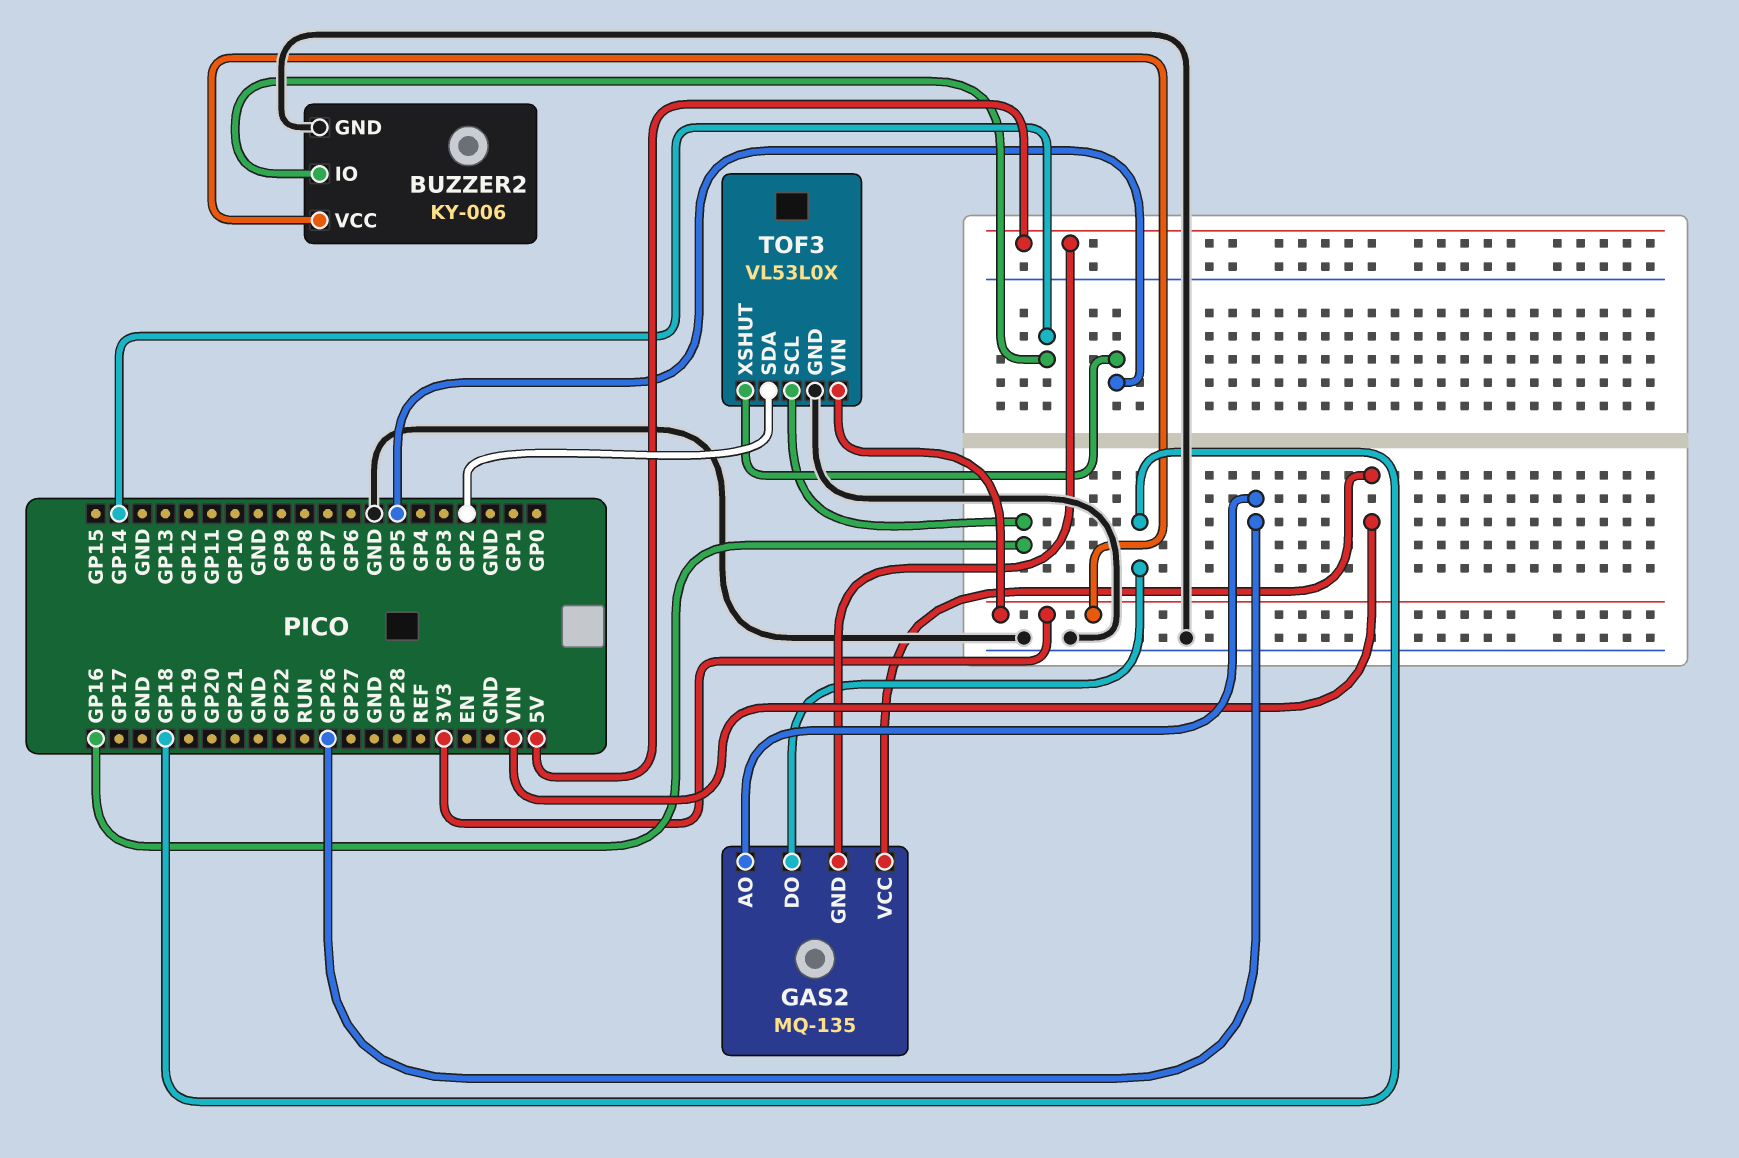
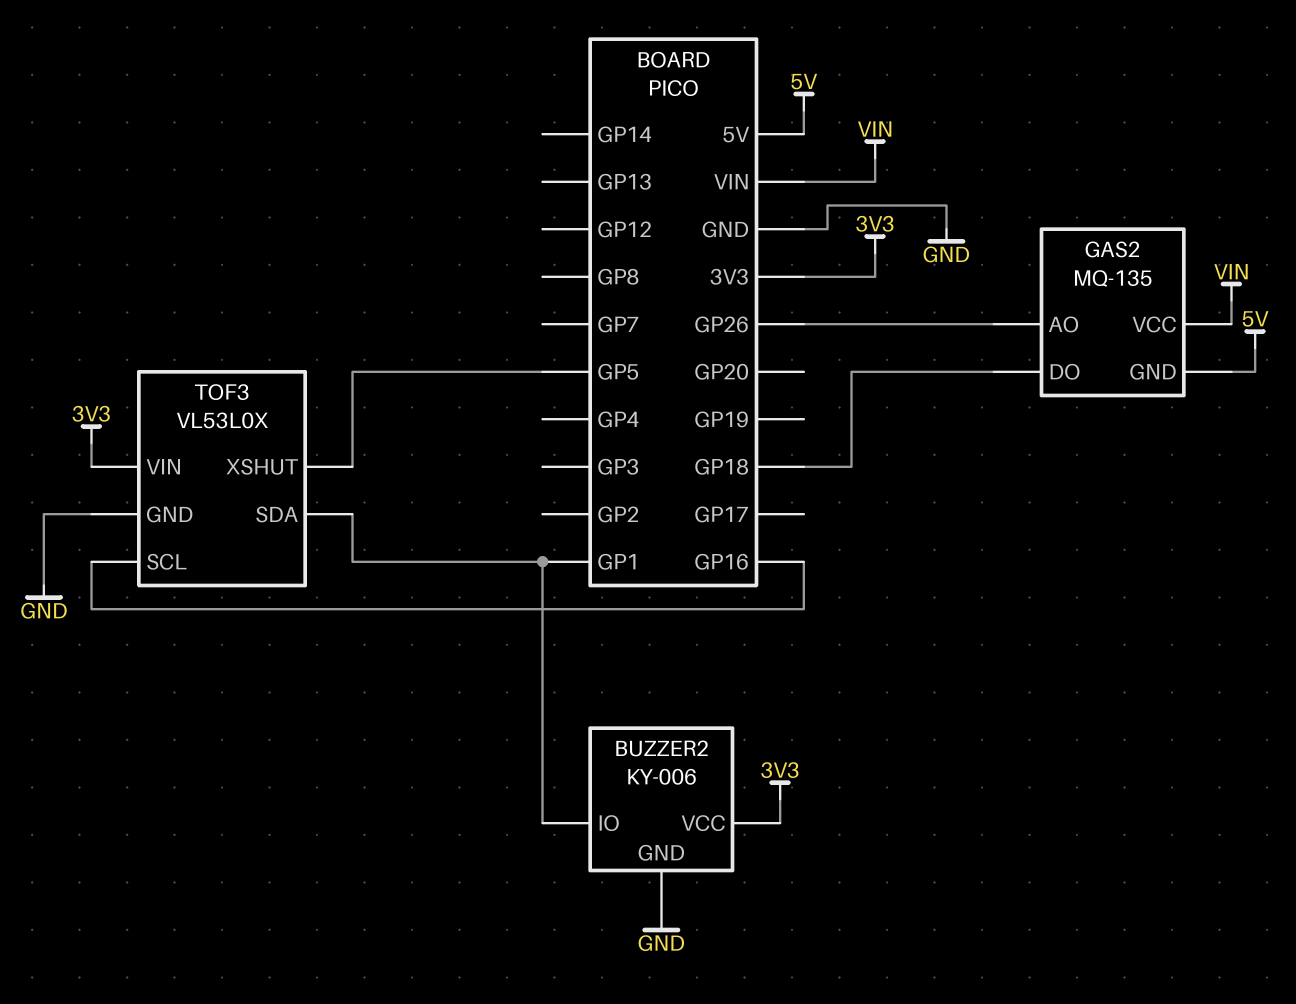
BUZZER2 pin IO: GP14 -> GP1
TOF3 pin SDA: GP2 -> GP1

